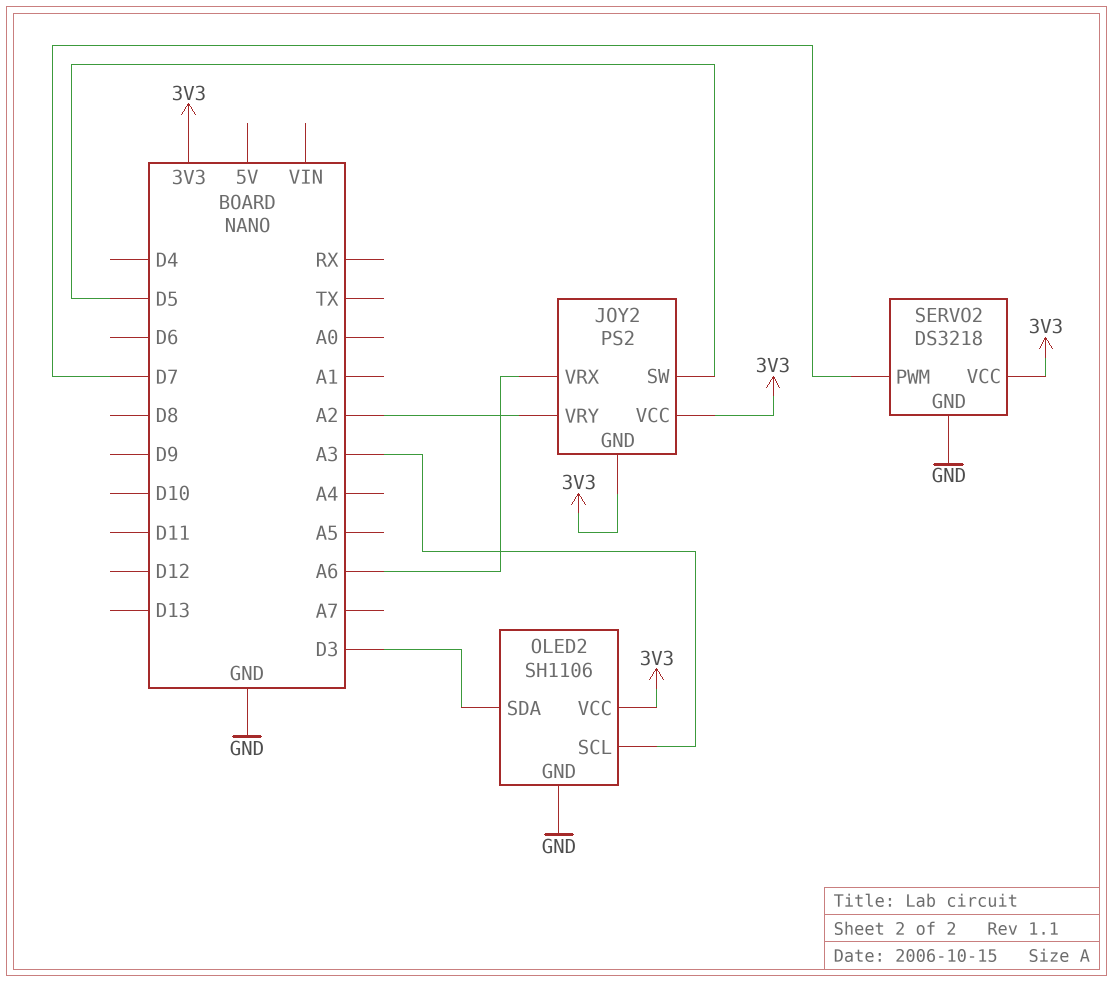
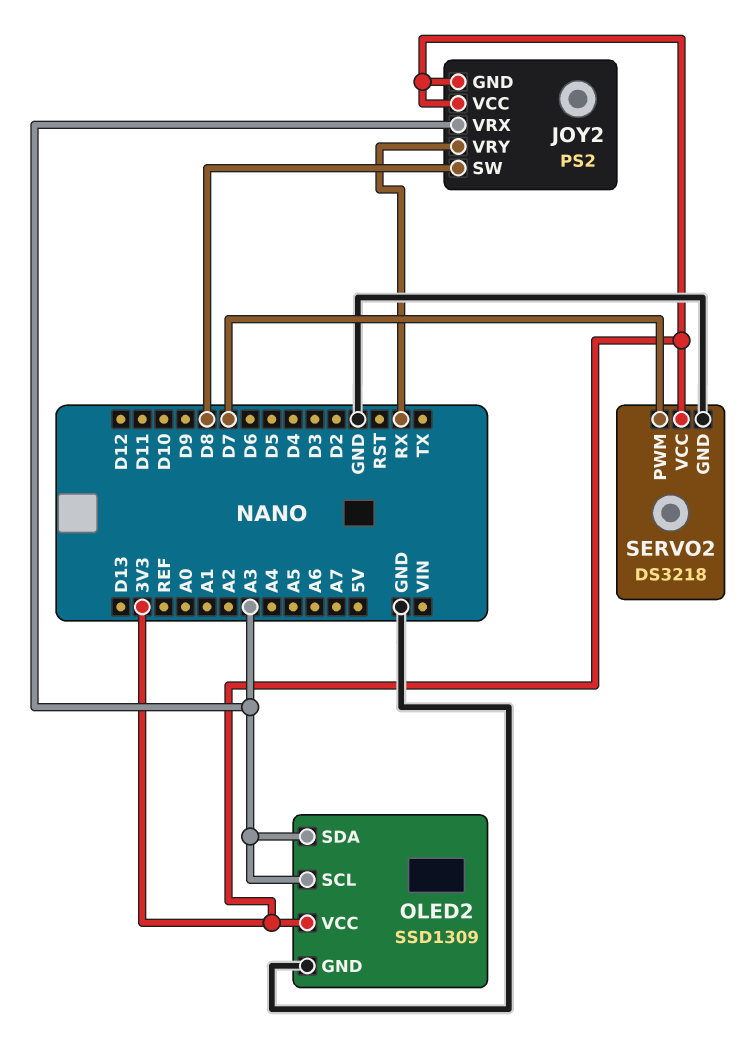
JOY2 pin SW: D5 -> D8
JOY2 pin VRX: A6 -> A3
JOY2 pin VRY: A2 -> RX
OLED2: SH1106 -> SSD1309
OLED2 pin SDA: D3 -> A3

